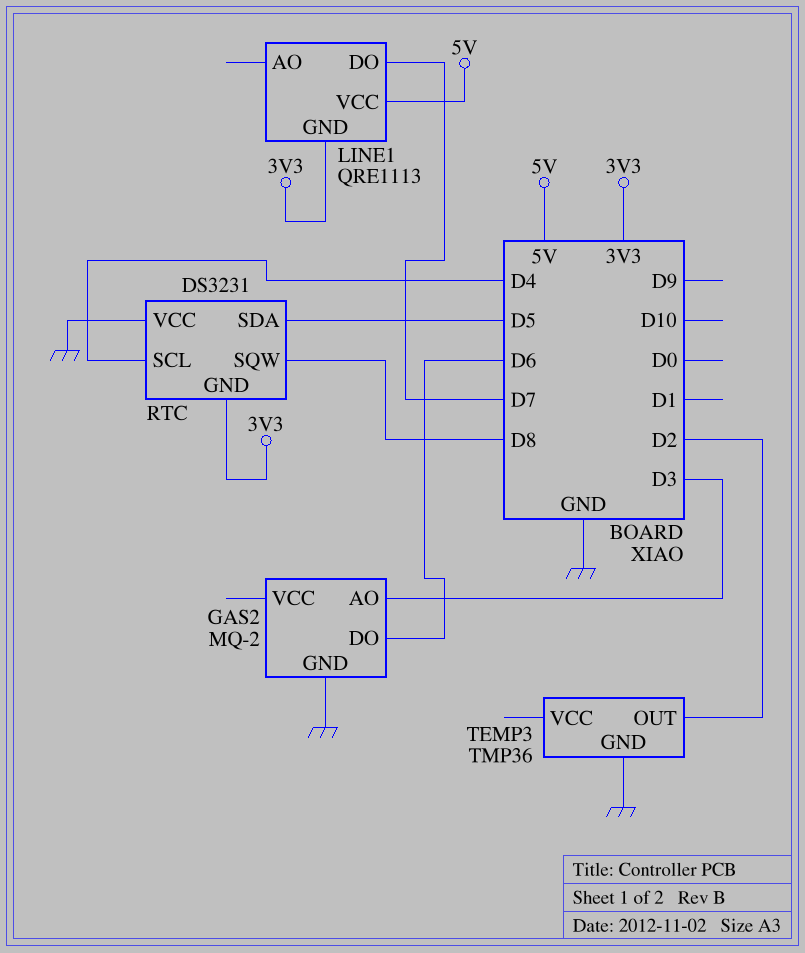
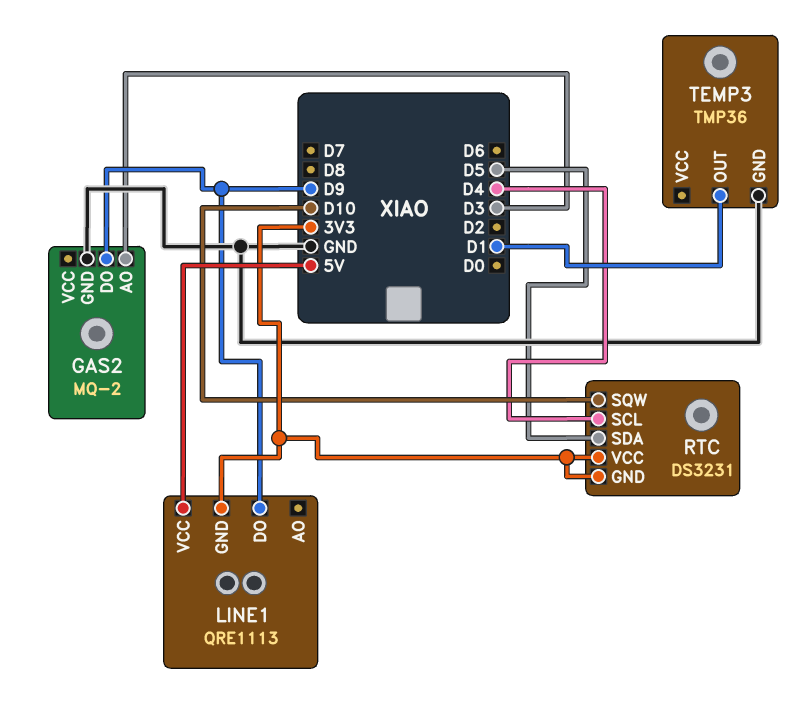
GAS2 pin DO: D6 -> D9
LINE1 pin DO: D7 -> D9
RTC pin SQW: D8 -> D10
RTC pin VCC: GND -> 3V3
TEMP3 pin OUT: D2 -> D1

